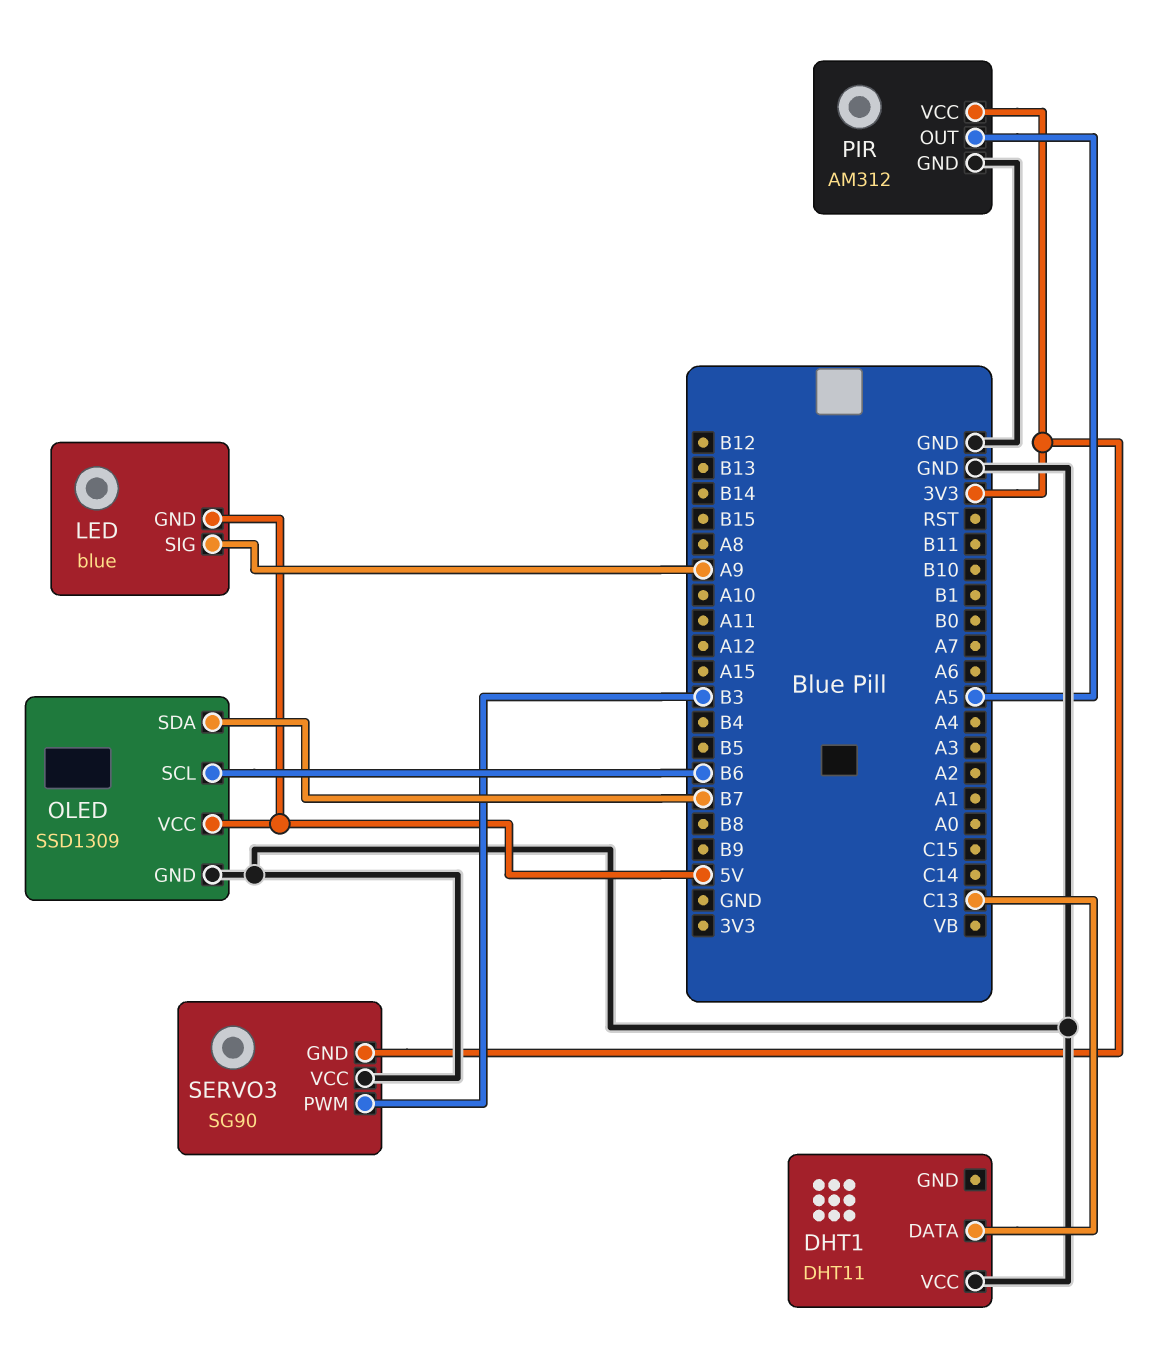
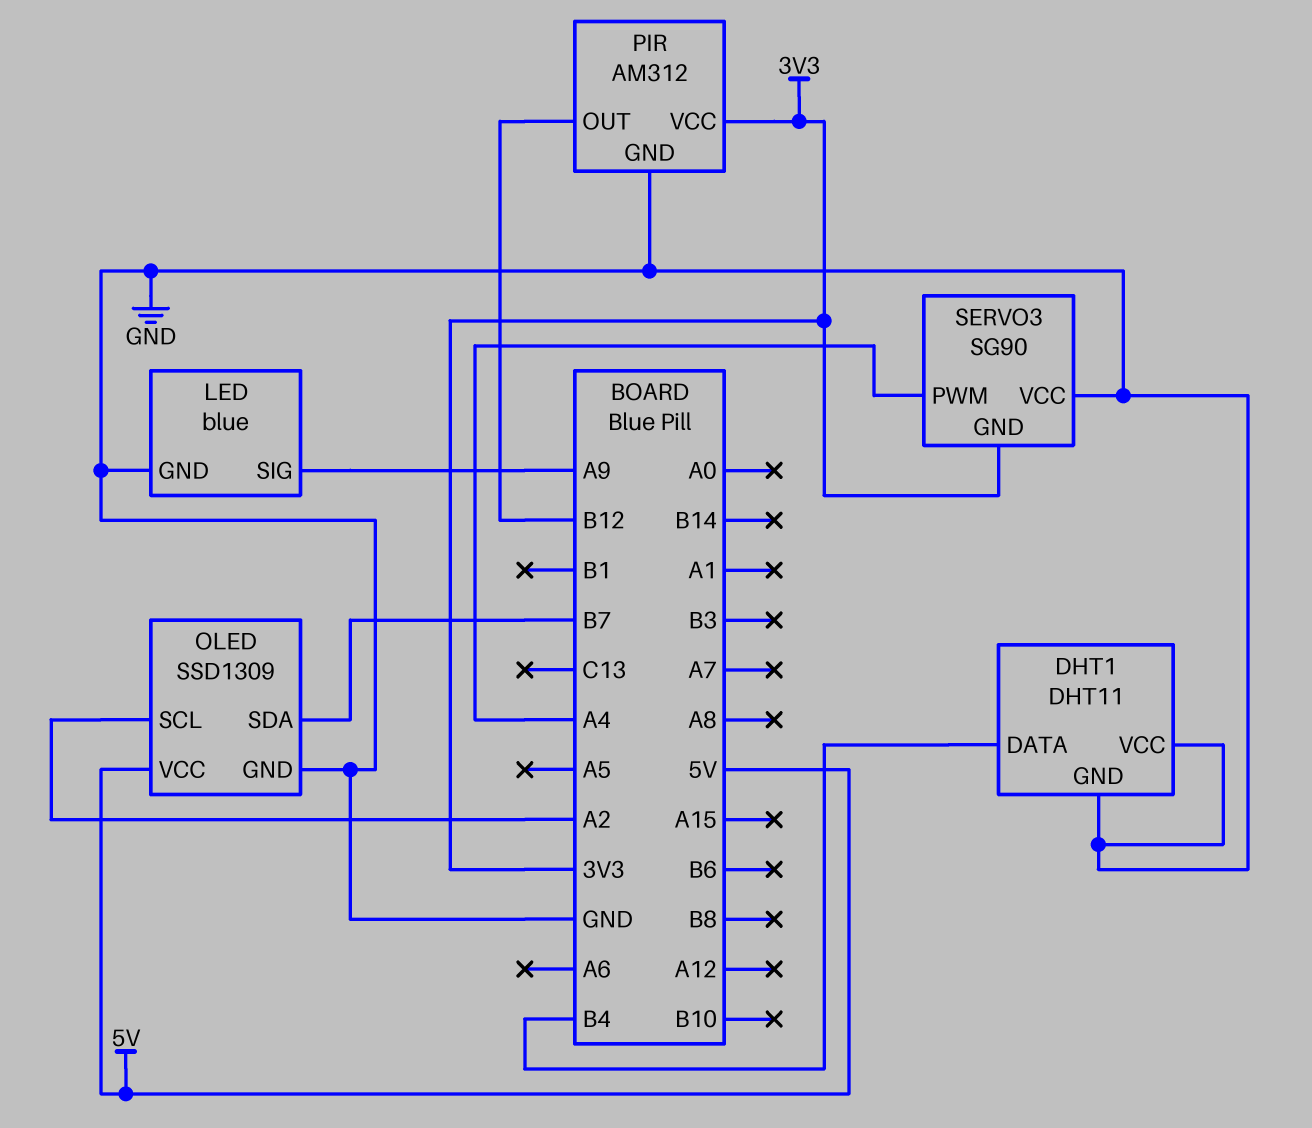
DHT1 pin DATA: C13 -> B4
DHT1 pin GND: none -> GND
LED pin GND: 5V -> GND
OLED pin SCL: B6 -> A2
PIR pin OUT: A5 -> B12
SERVO3 pin PWM: B3 -> A4

